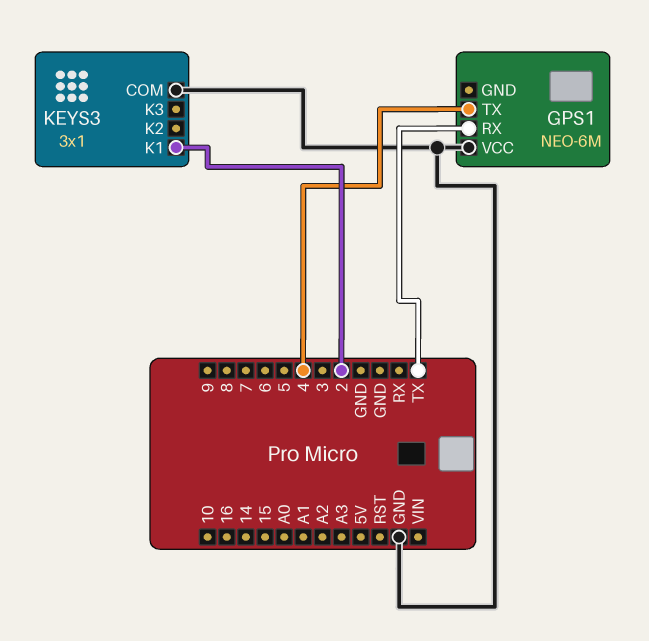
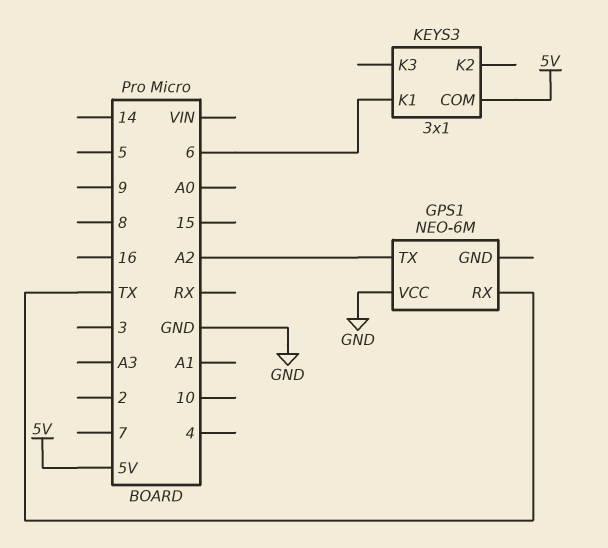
GPS1 pin TX: 4 -> A2
KEYS3 pin COM: GND -> 5V
KEYS3 pin K1: 2 -> 6

